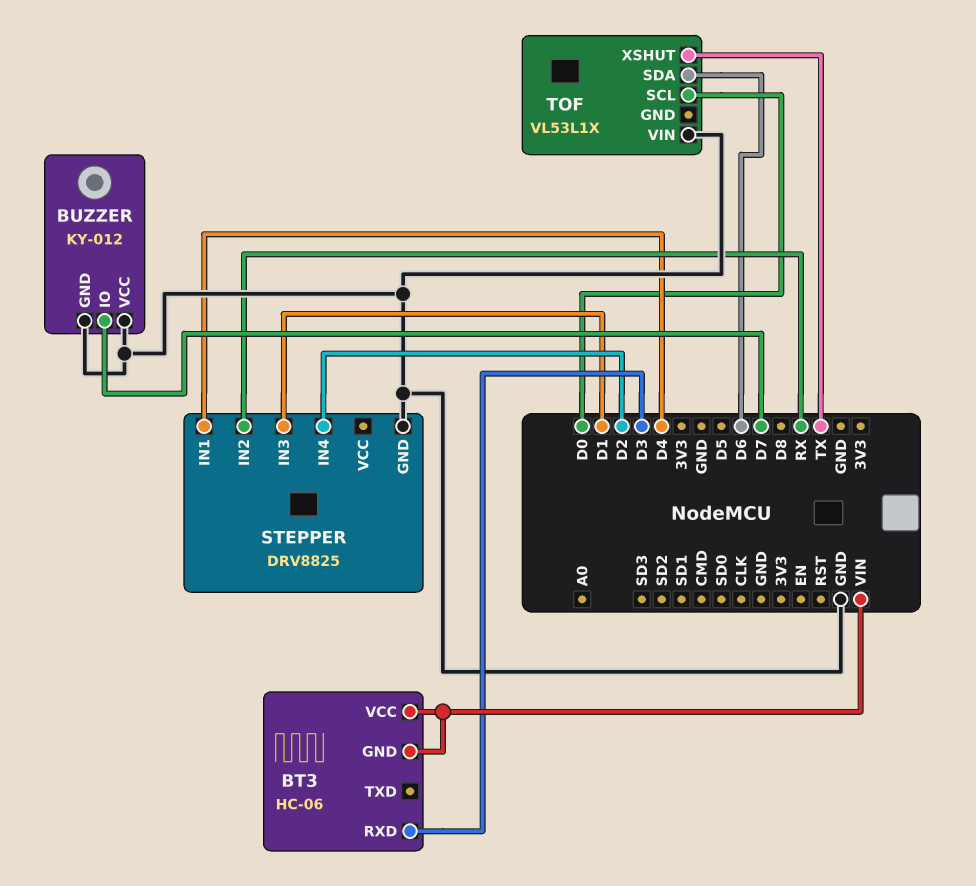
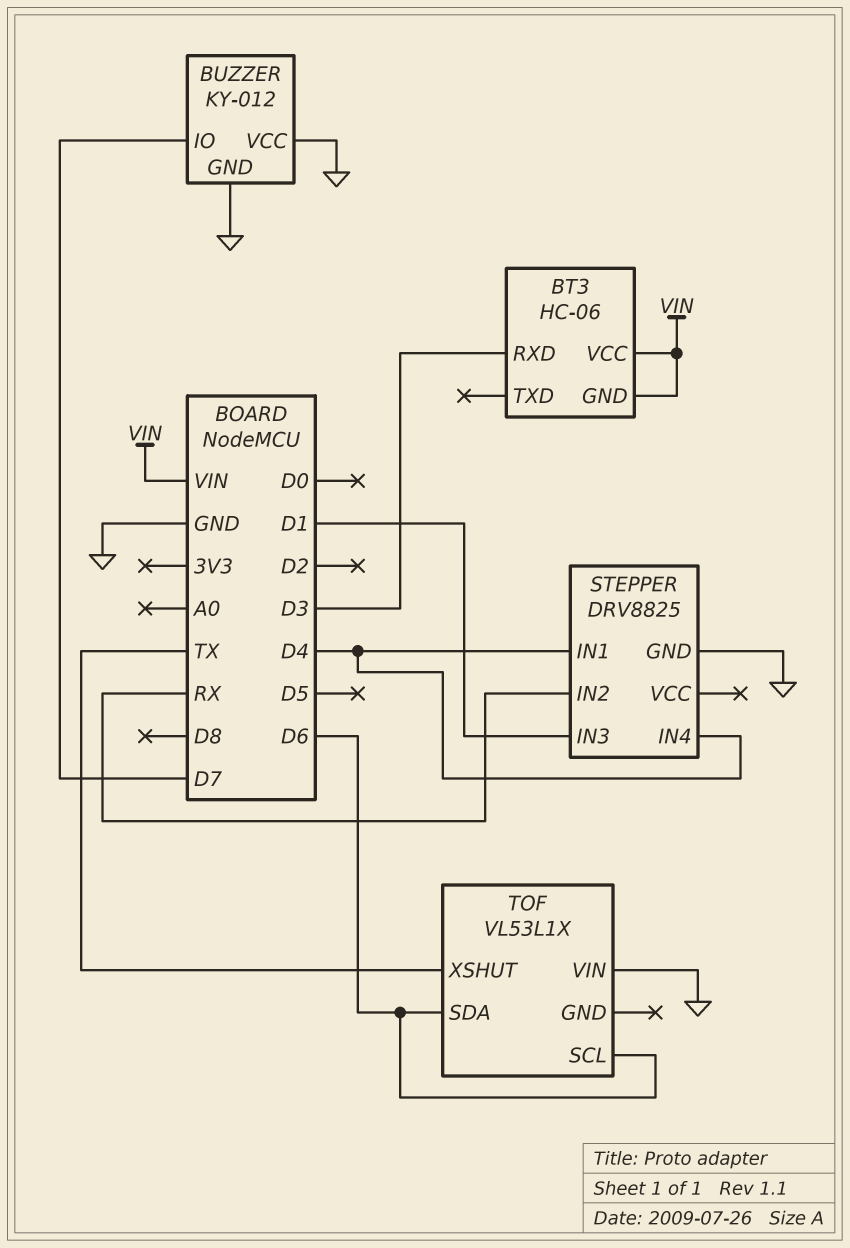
STEPPER pin IN4: D2 -> D4
TOF pin SCL: D0 -> D6

